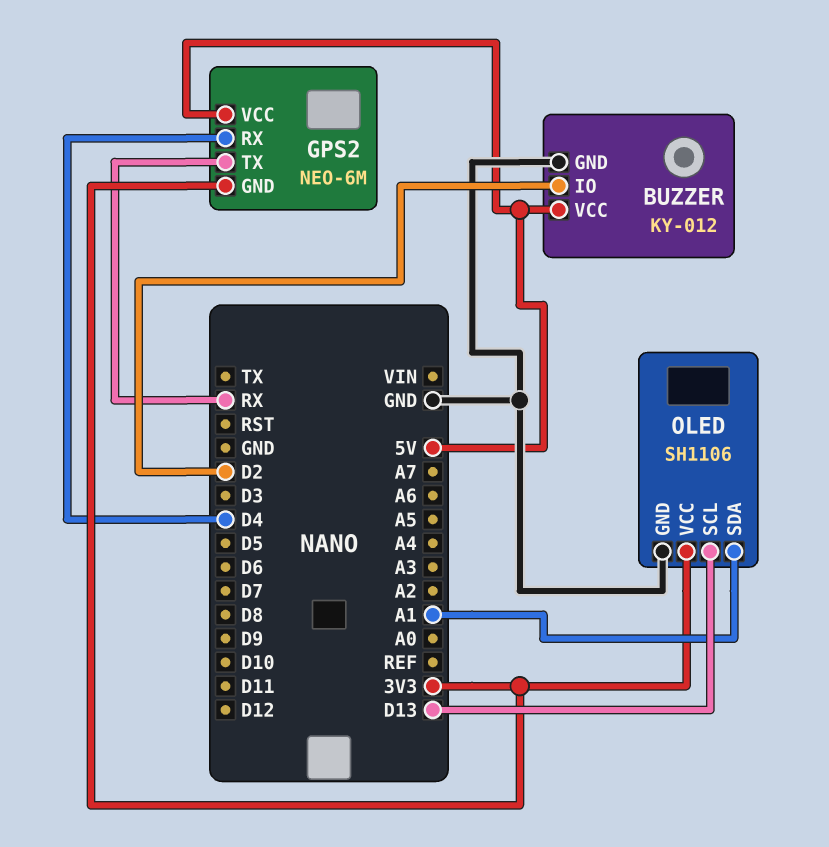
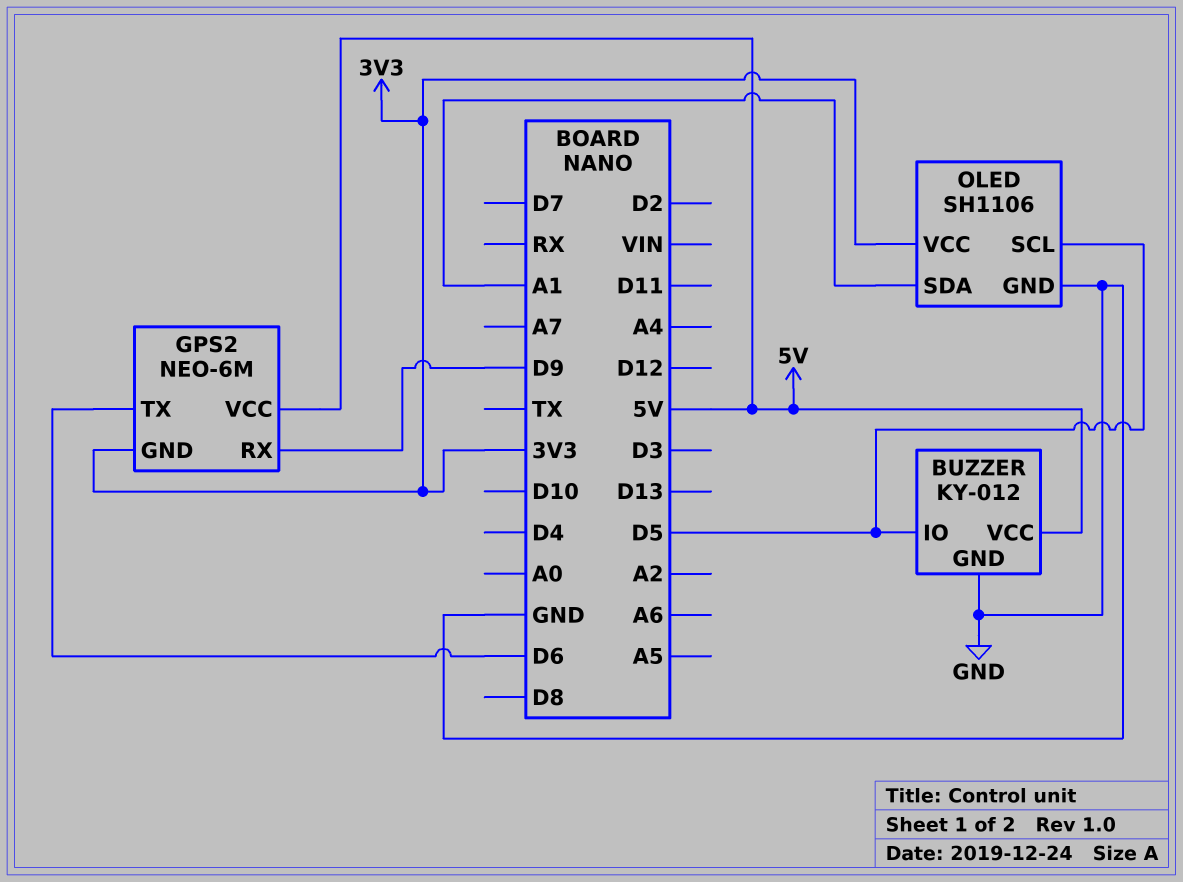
BUZZER pin IO: D2 -> D5
GPS2 pin RX: D4 -> D9
GPS2 pin TX: RX -> D6
OLED pin SCL: D13 -> D5

